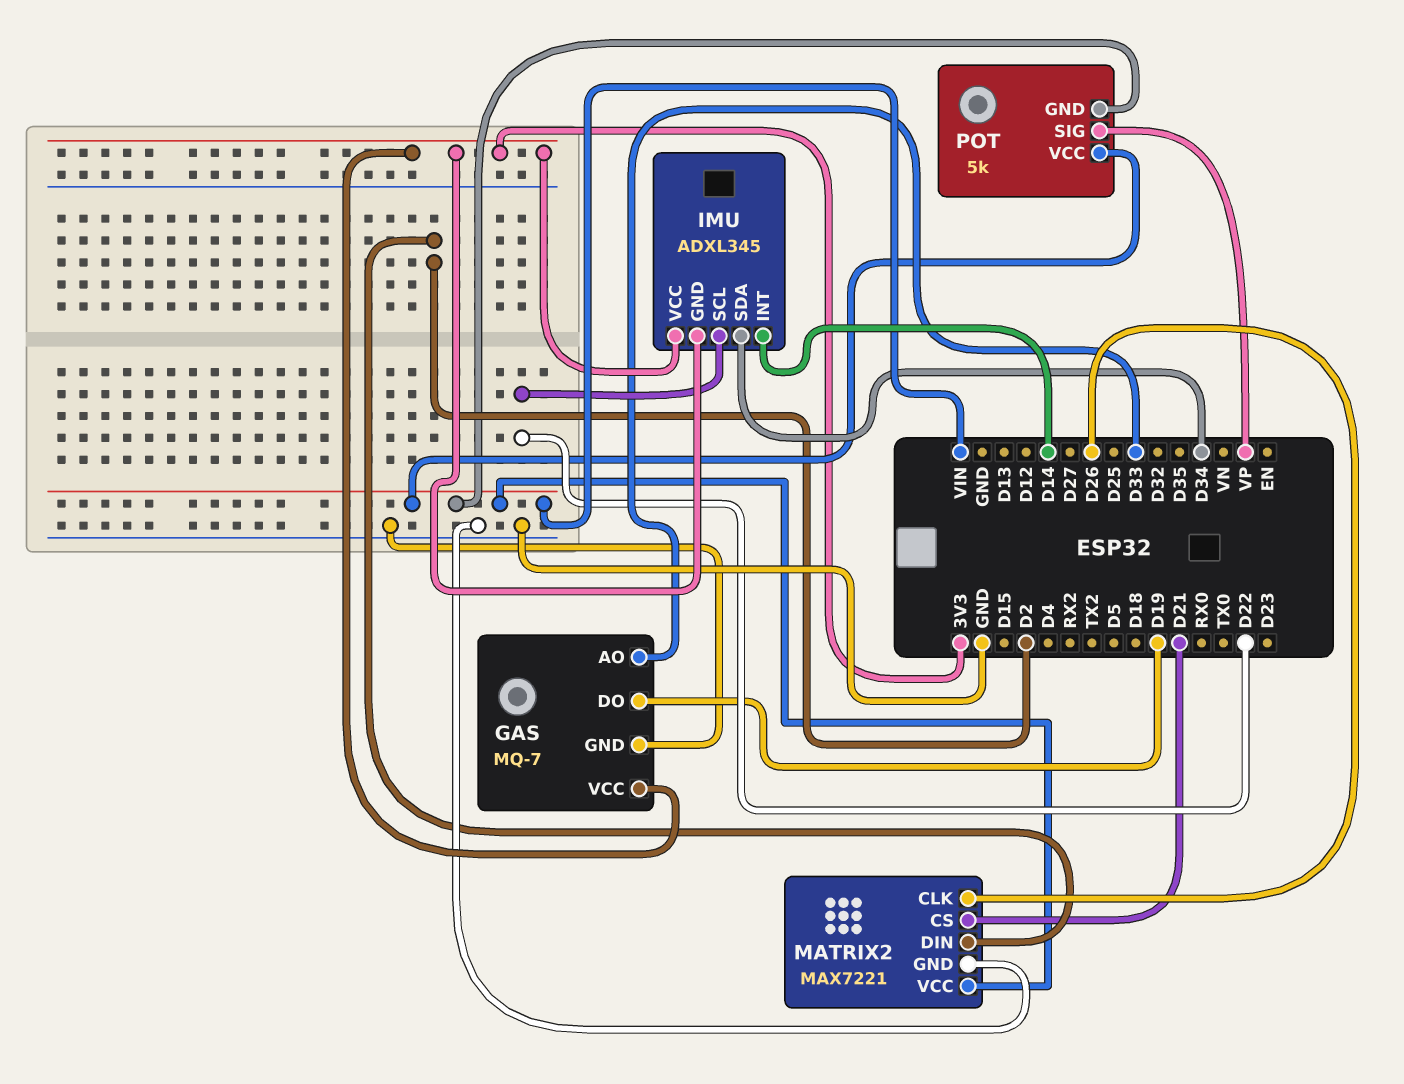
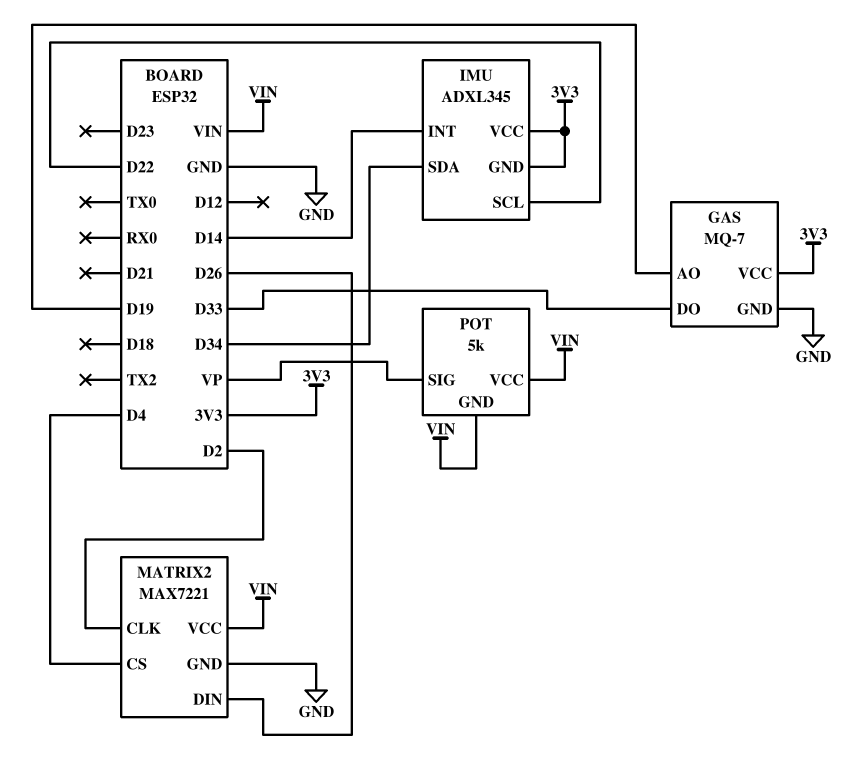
GAS pin AO: D33 -> D19
GAS pin DO: D19 -> D33
MATRIX2 pin CLK: D26 -> D2
MATRIX2 pin CS: D21 -> D4
MATRIX2 pin DIN: D2 -> D26

